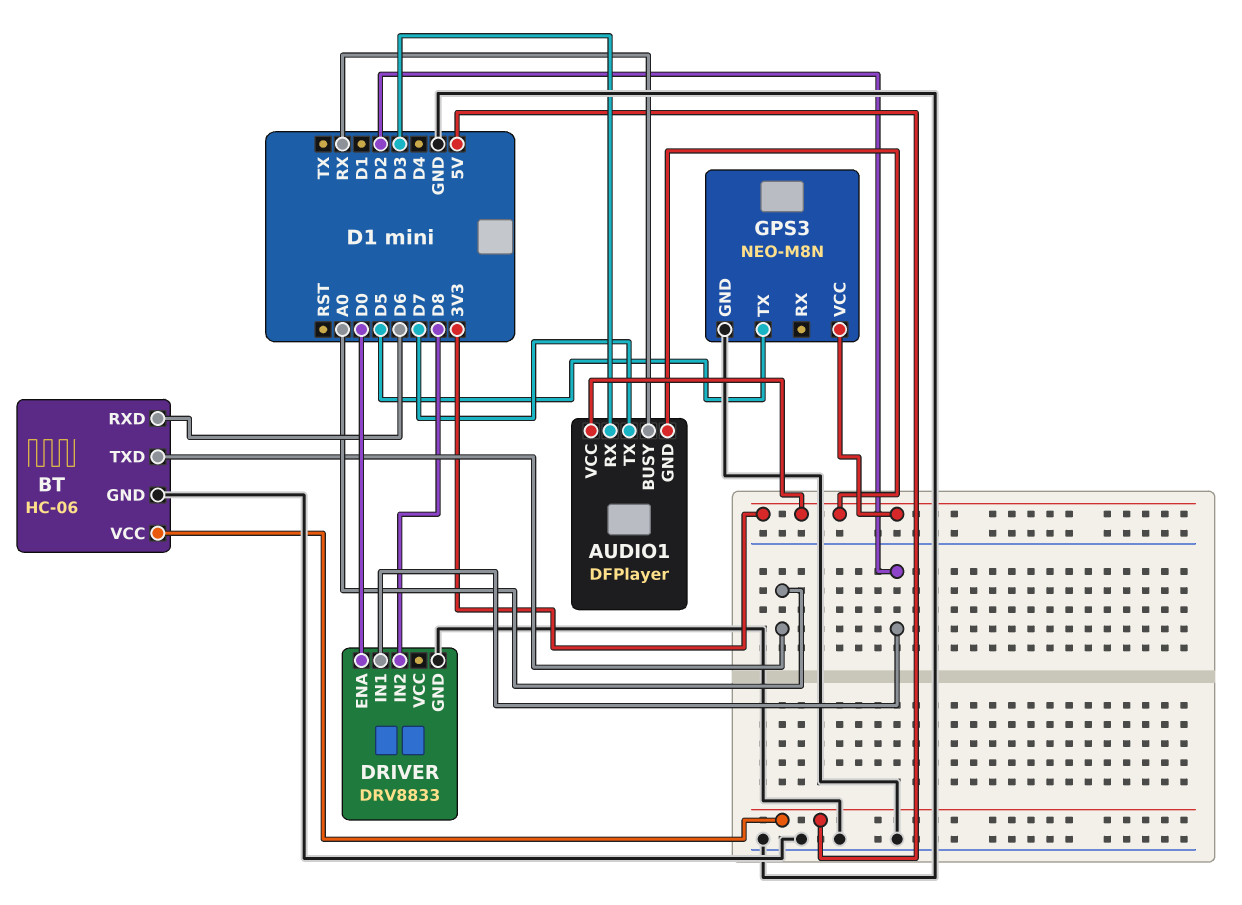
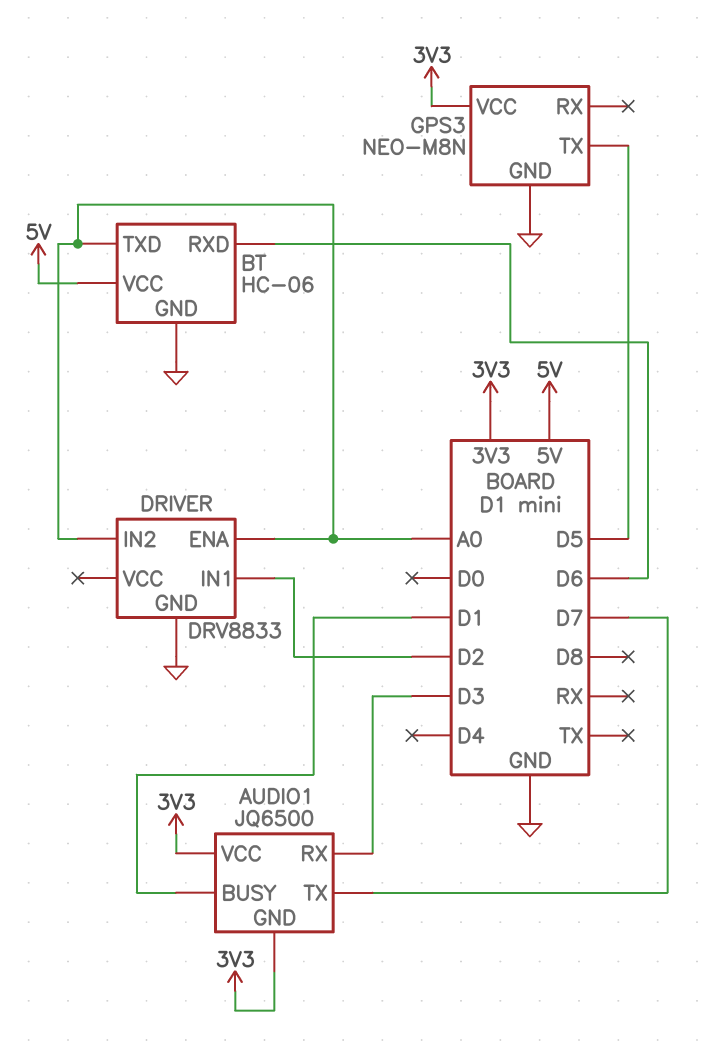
AUDIO1: DFPlayer -> JQ6500
AUDIO1 pin BUSY: RX -> D1
DRIVER pin ENA: D0 -> A0
DRIVER pin IN2: D8 -> A0

